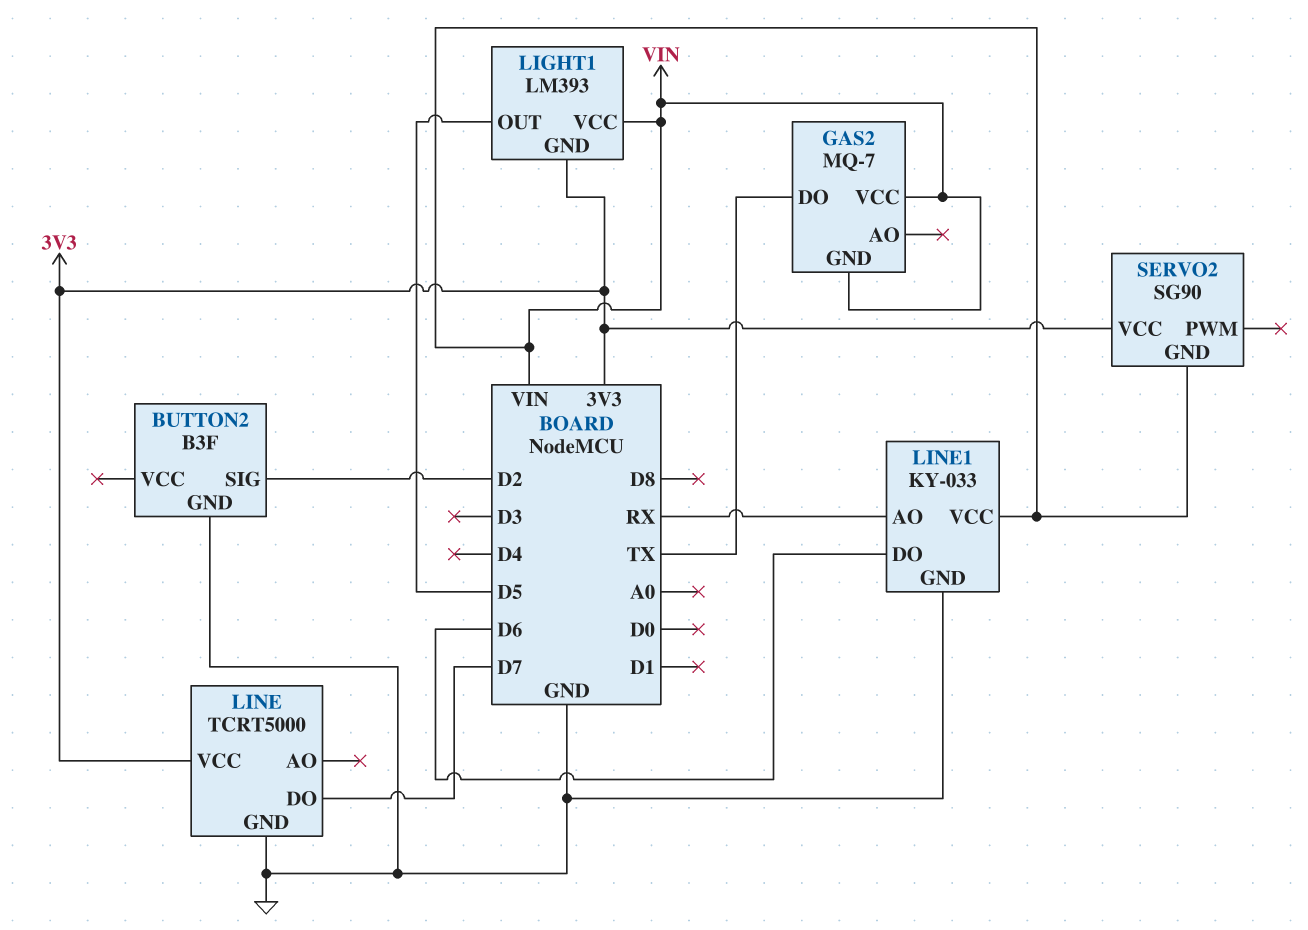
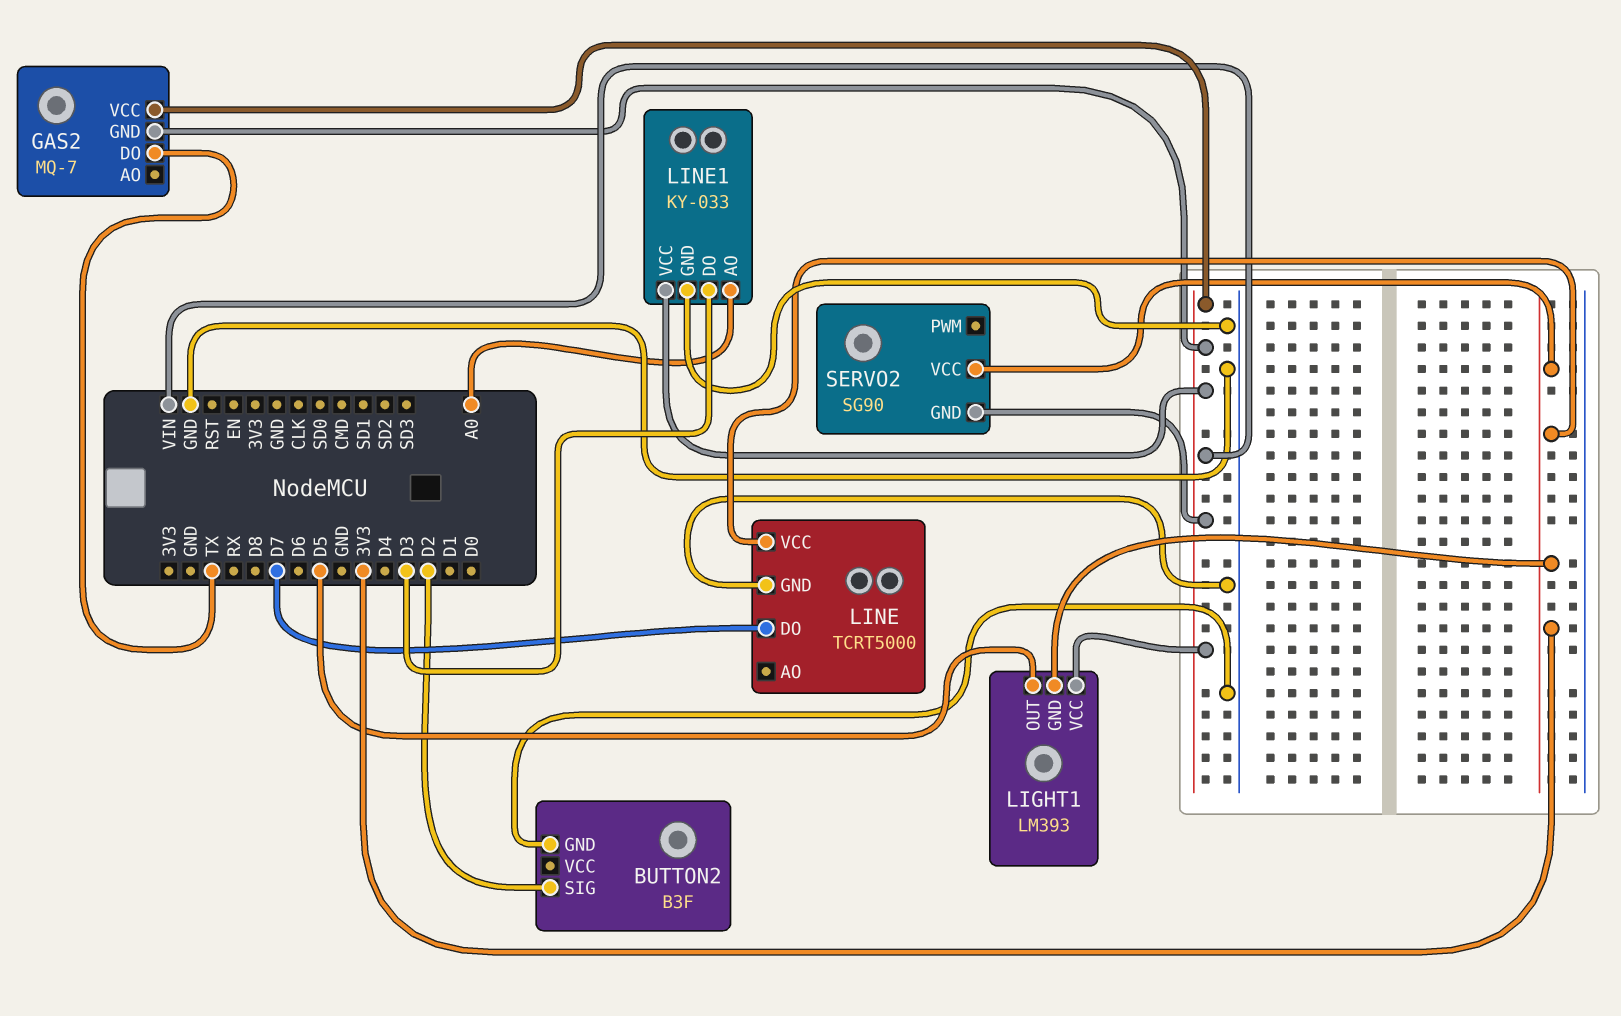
LINE1 pin AO: RX -> A0
LINE1 pin DO: D6 -> D3

